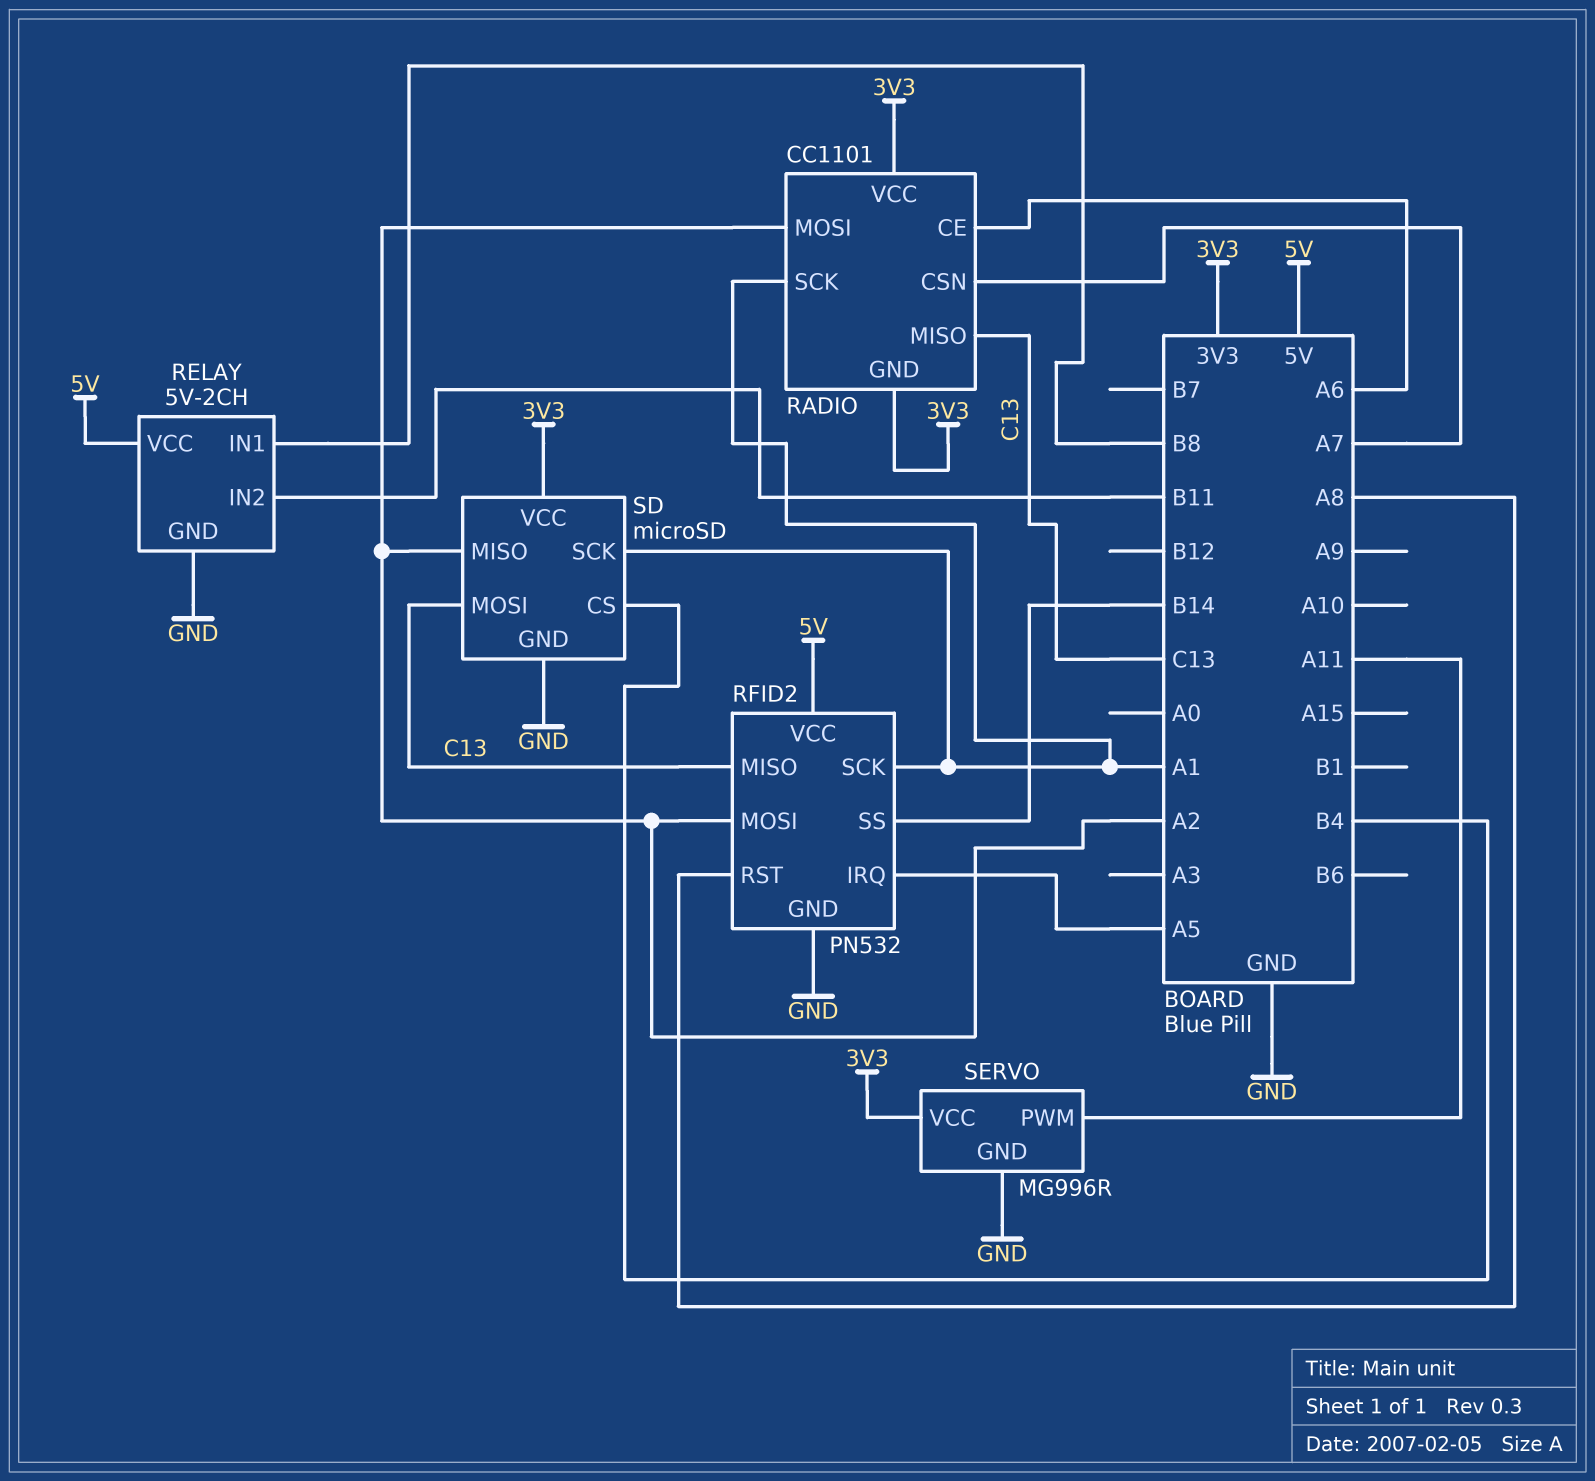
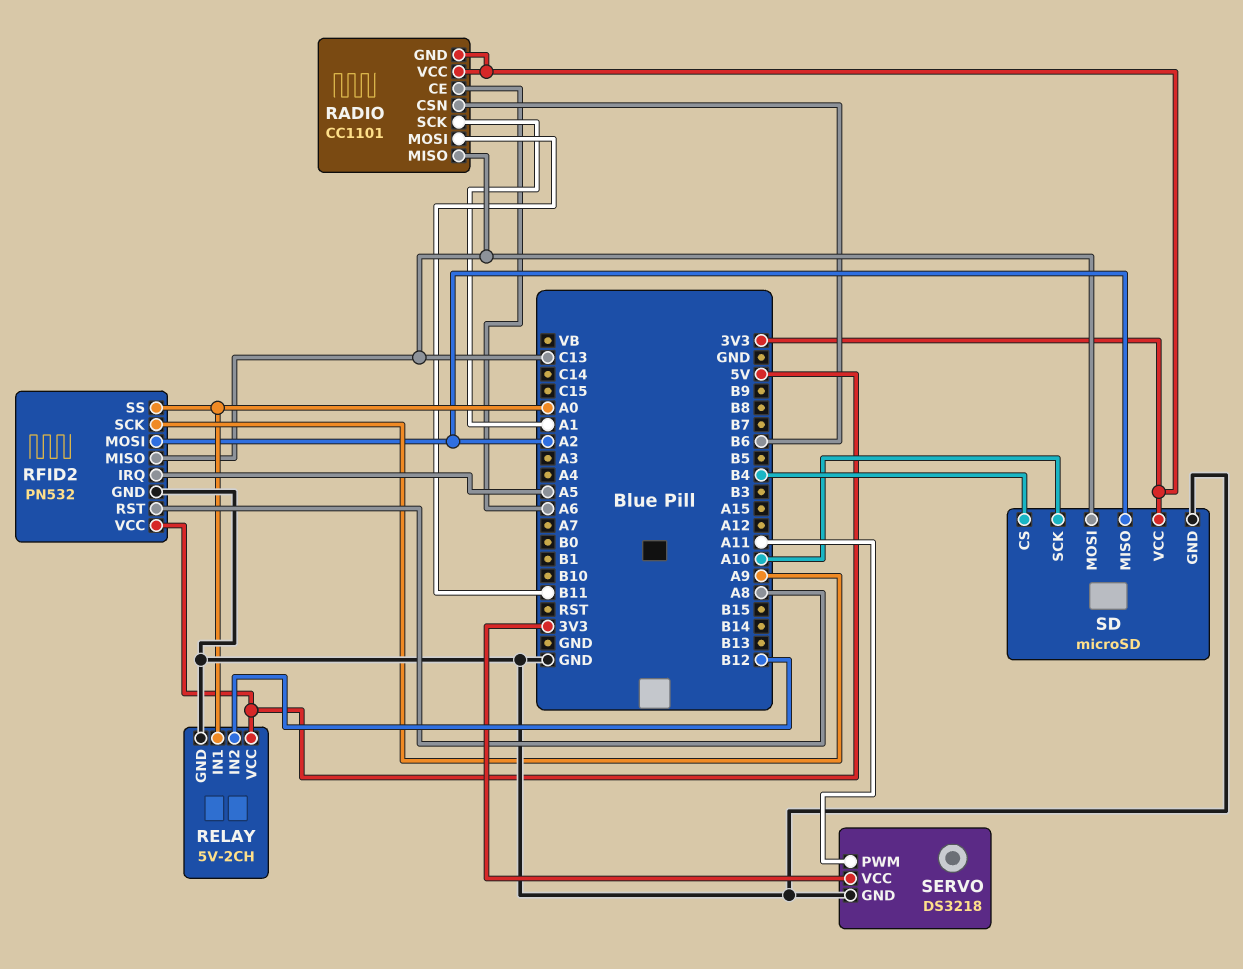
RADIO pin CSN: A7 -> B6
RADIO pin MOSI: A2 -> B11
RELAY pin IN1: B8 -> A0
RELAY pin IN2: B11 -> B12
RFID2 pin SCK: A1 -> A9
RFID2 pin SS: B14 -> A0
SD pin SCK: A1 -> A10
SERVO: MG996R -> DS3218

